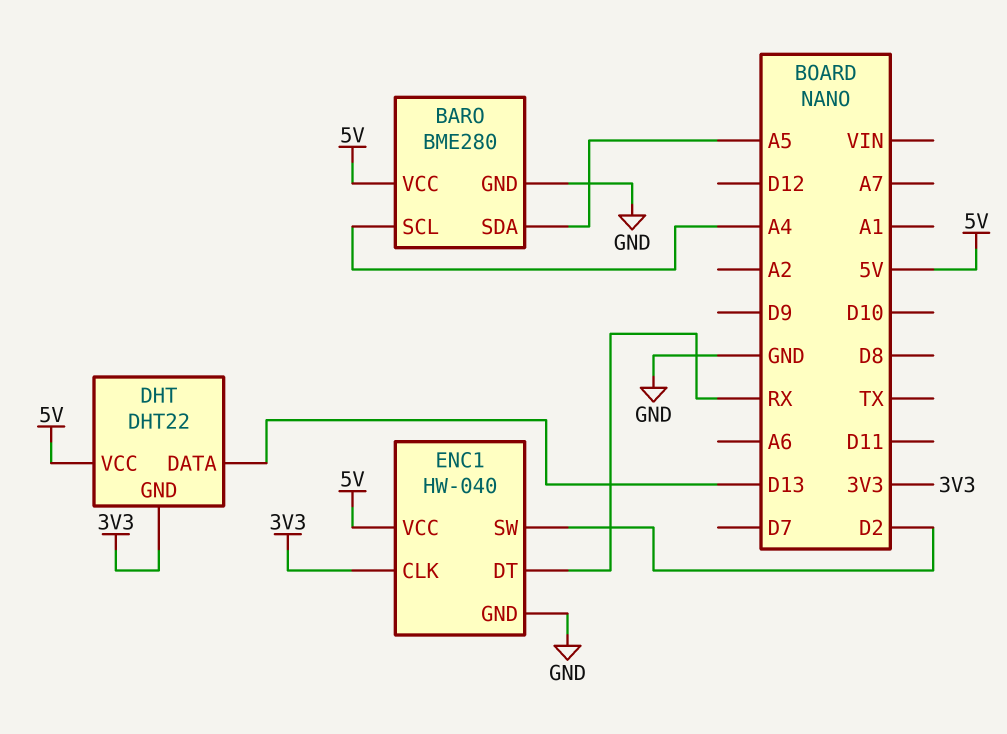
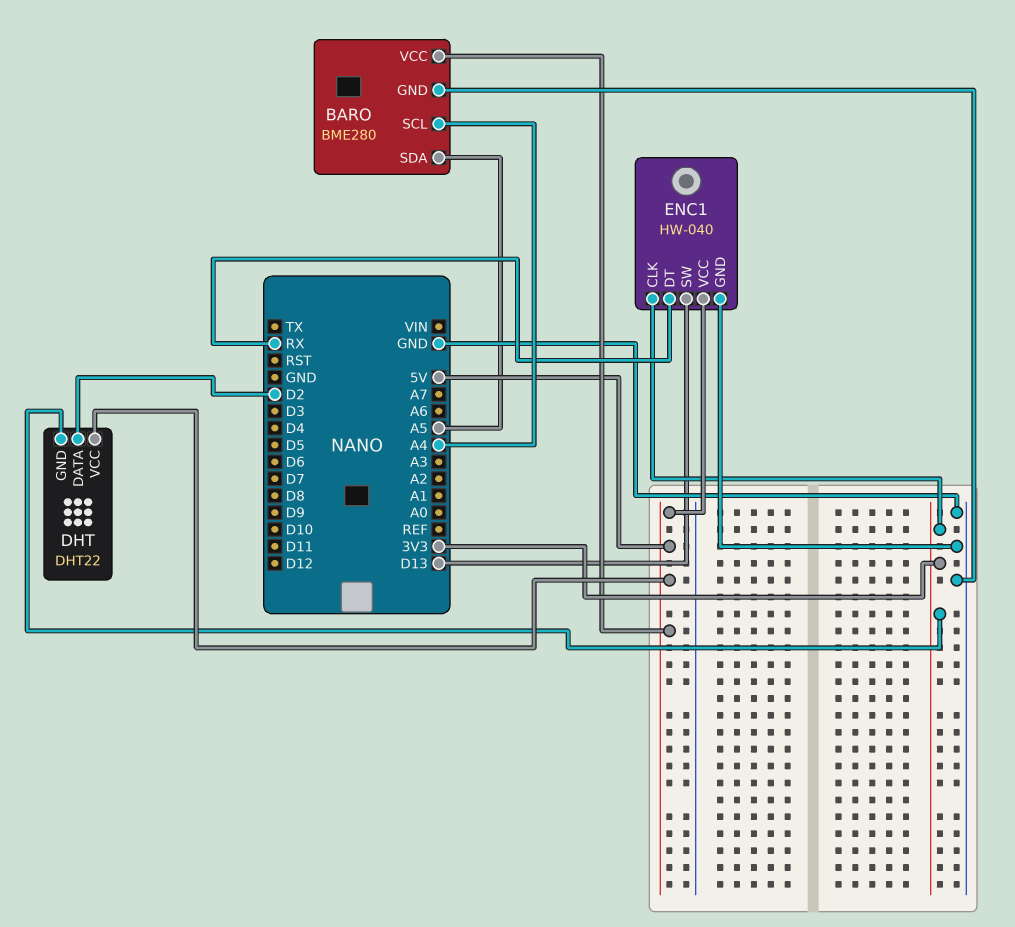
DHT pin DATA: D13 -> D2
ENC1 pin SW: D2 -> D13

